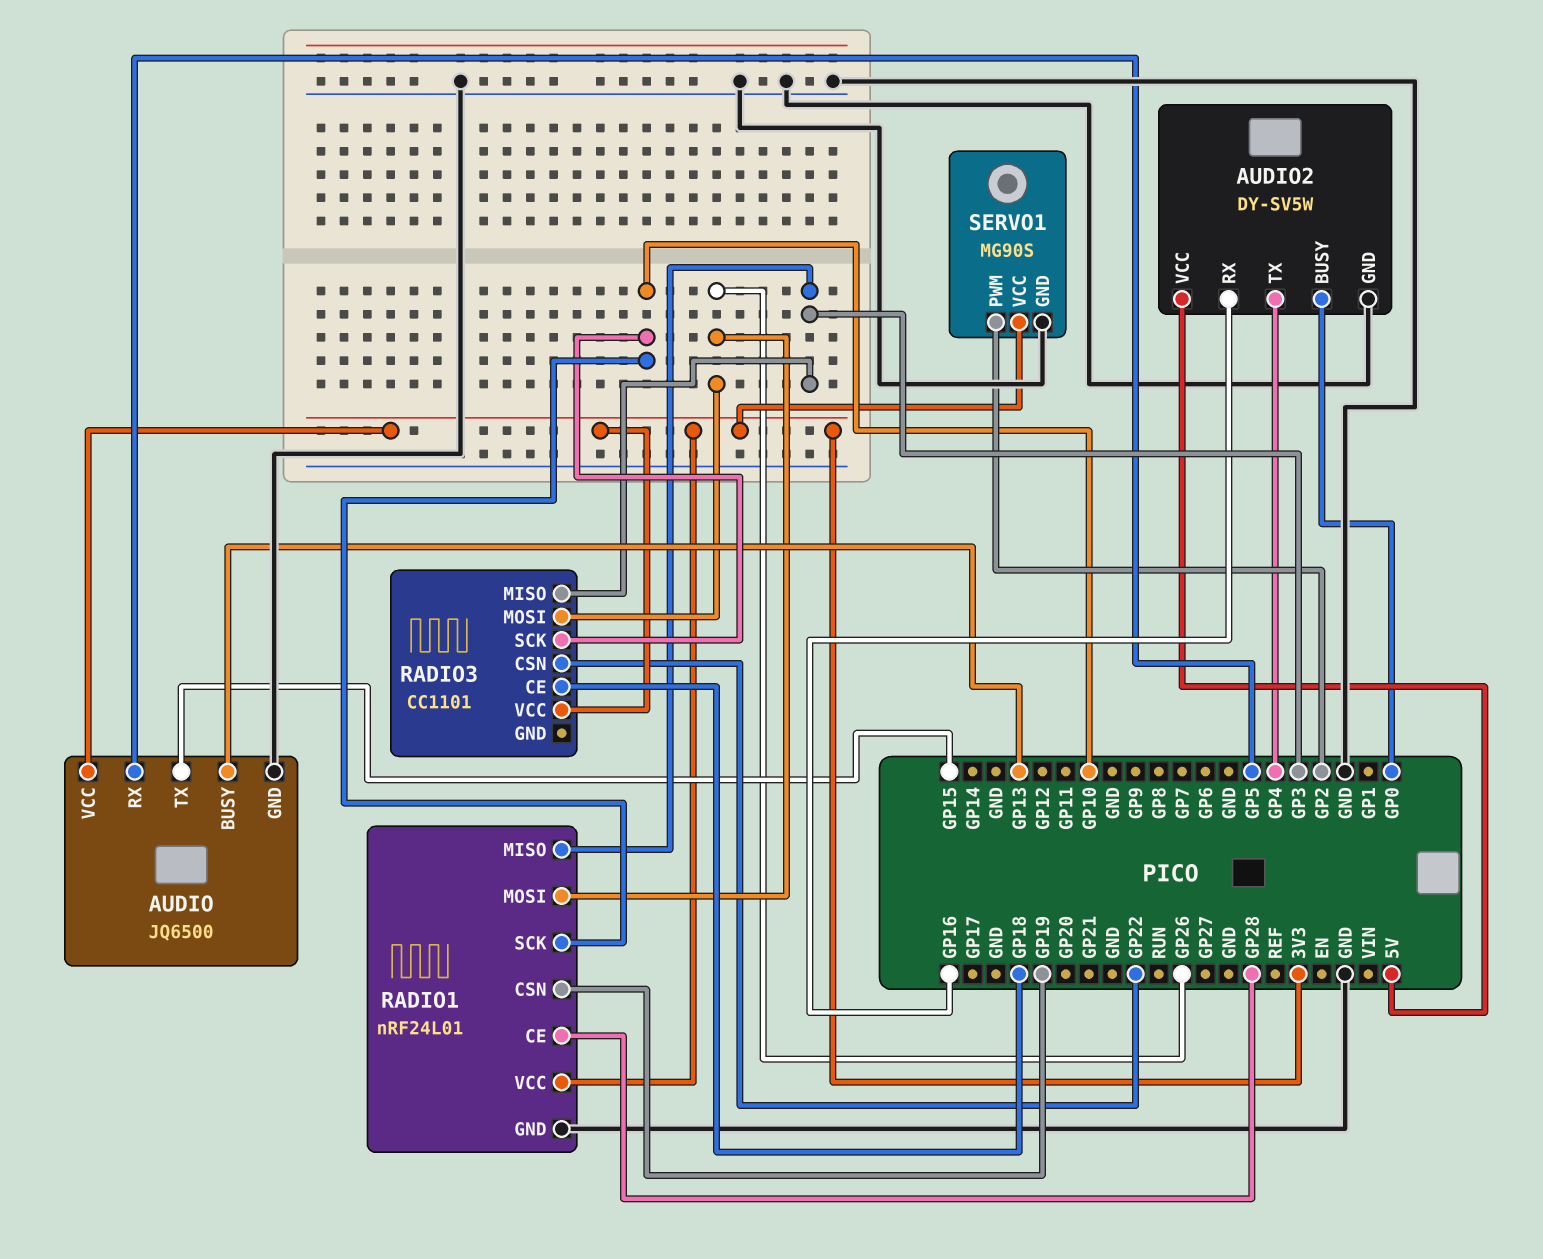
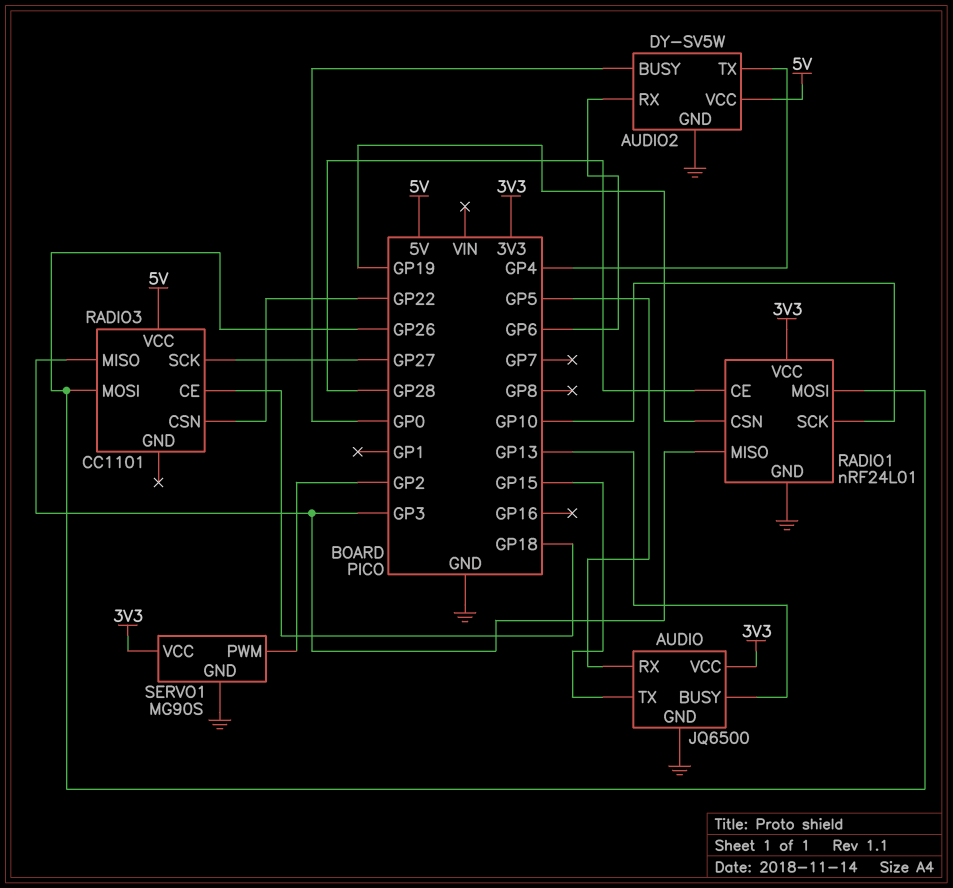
AUDIO2 pin RX: GP16 -> GP6
RADIO3 pin SCK: GP10 -> GP27
RADIO3 pin VCC: 3V3 -> 5V

